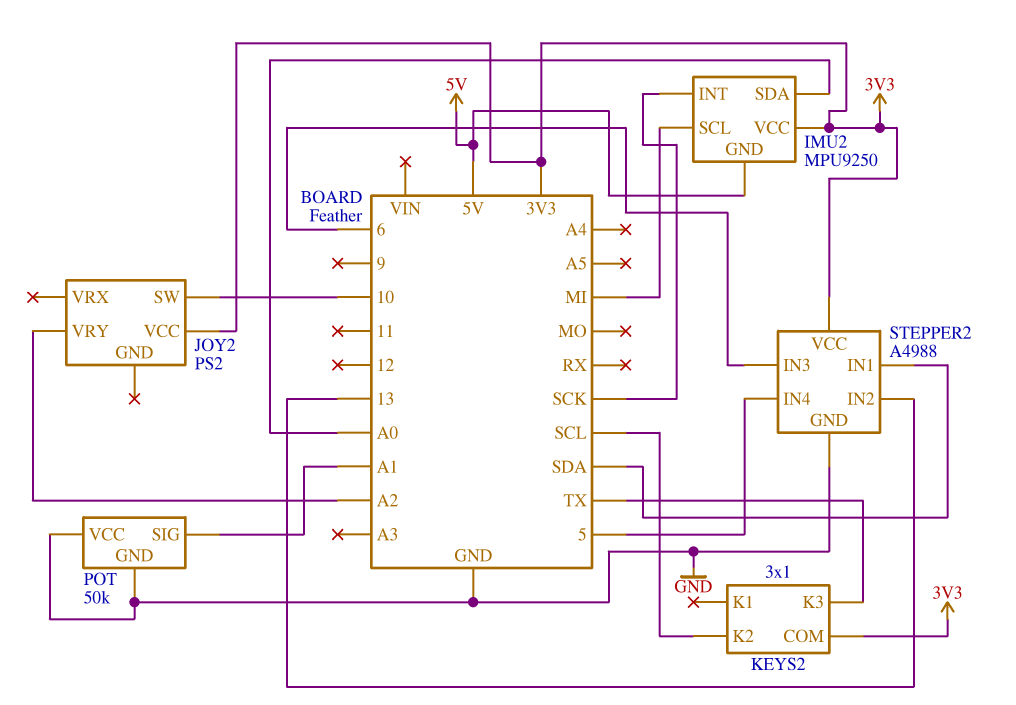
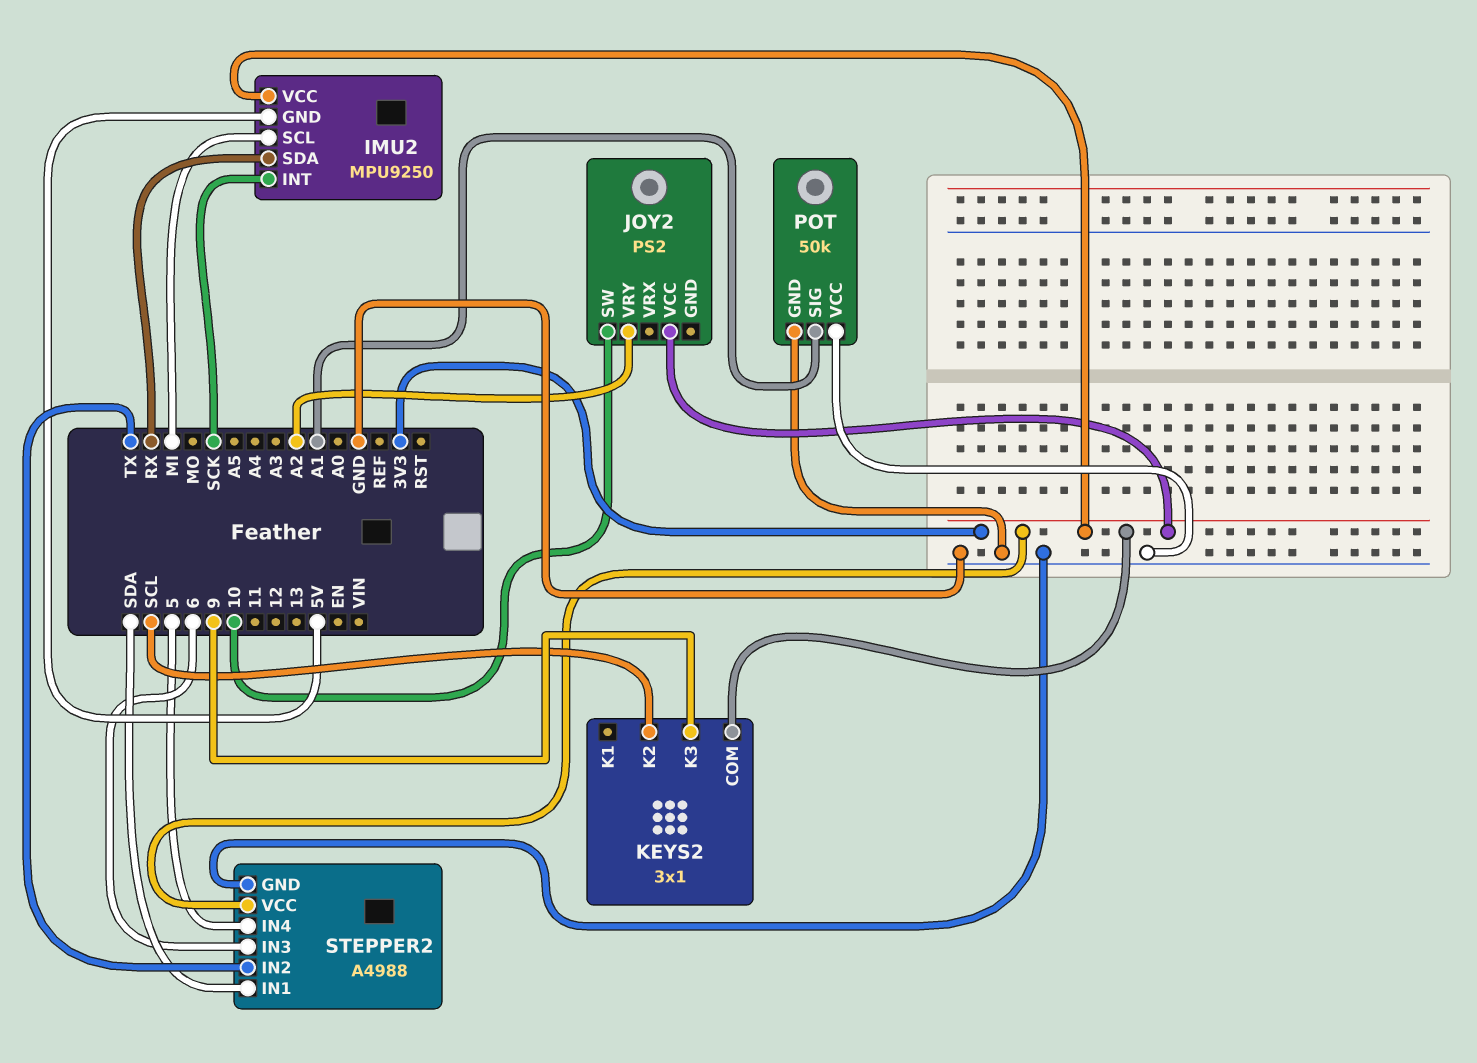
IMU2 pin SDA: A0 -> RX
KEYS2 pin K3: TX -> 9
STEPPER2 pin IN2: 13 -> TX

